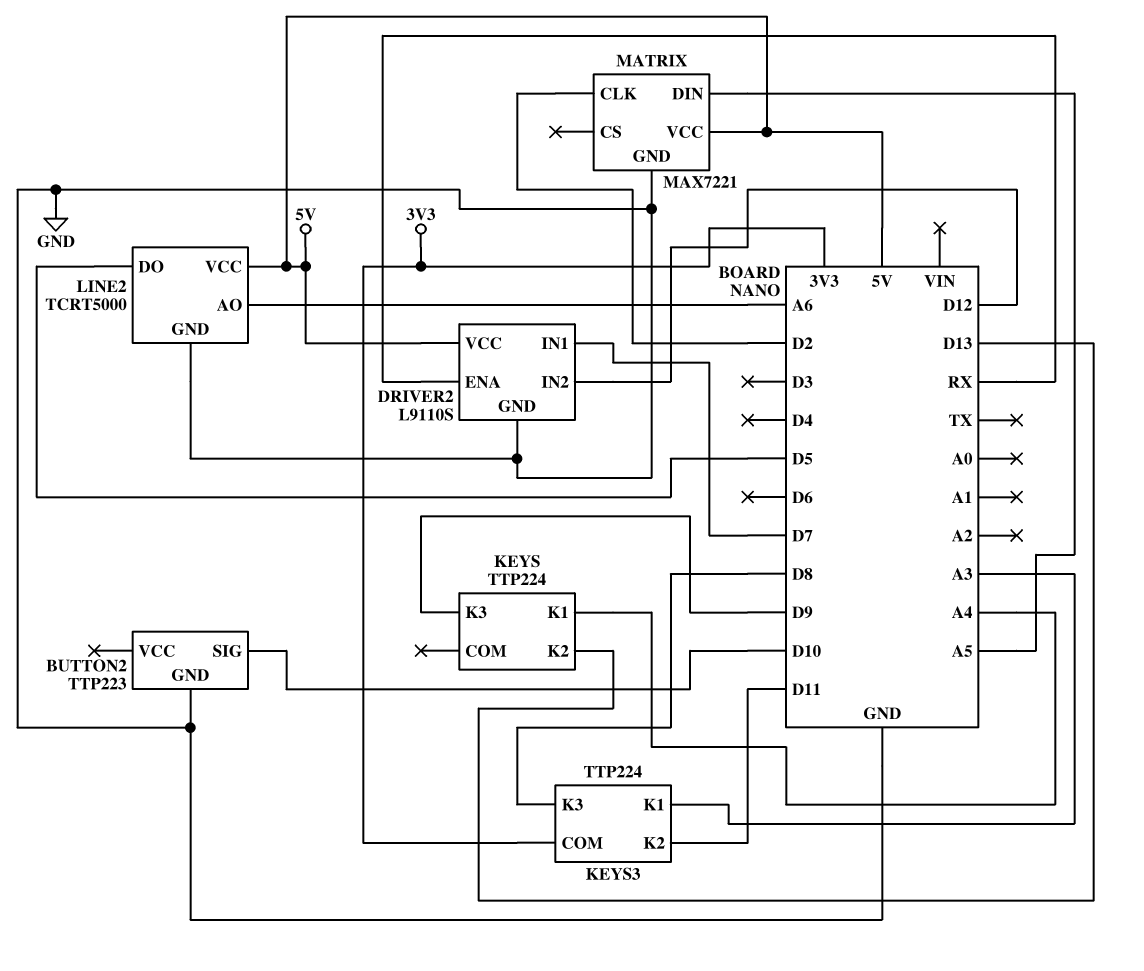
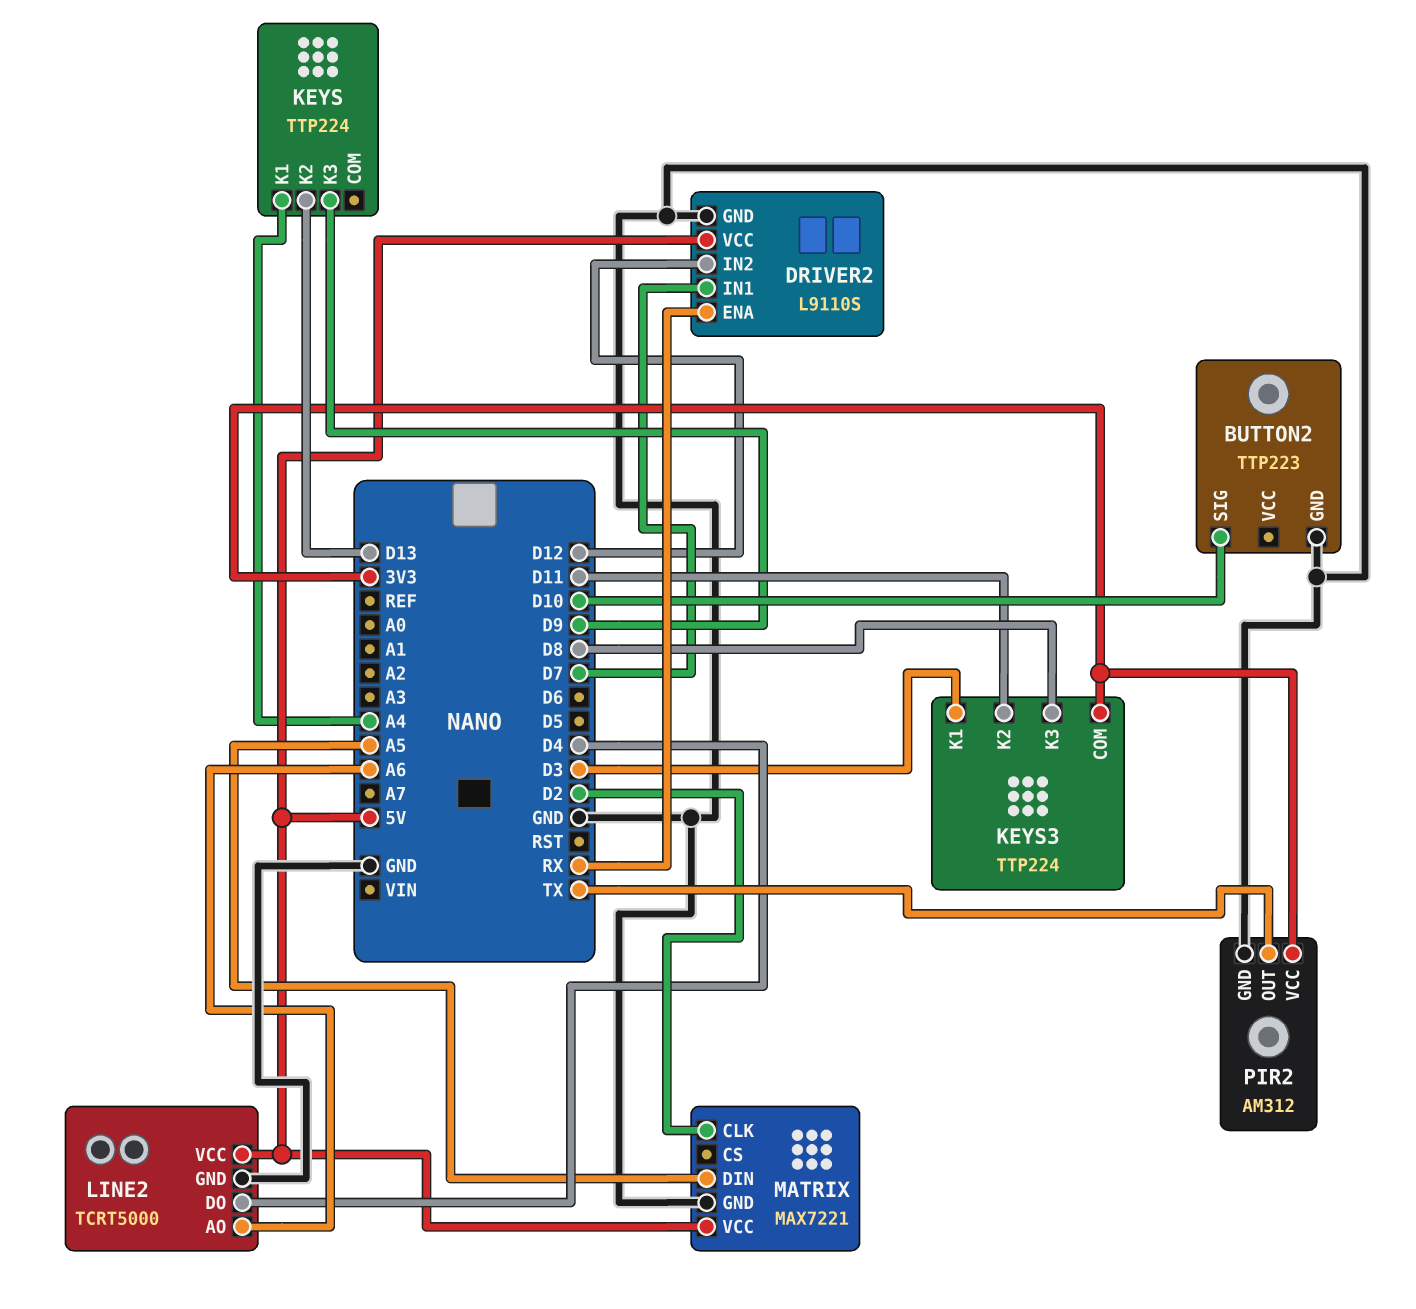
KEYS3 pin K1: A3 -> D3
LINE2 pin DO: D5 -> D4
PIR2: none -> AM312
PIR2 pin GND: none -> GND
PIR2 pin OUT: none -> TX
PIR2 pin VCC: none -> 3V3

